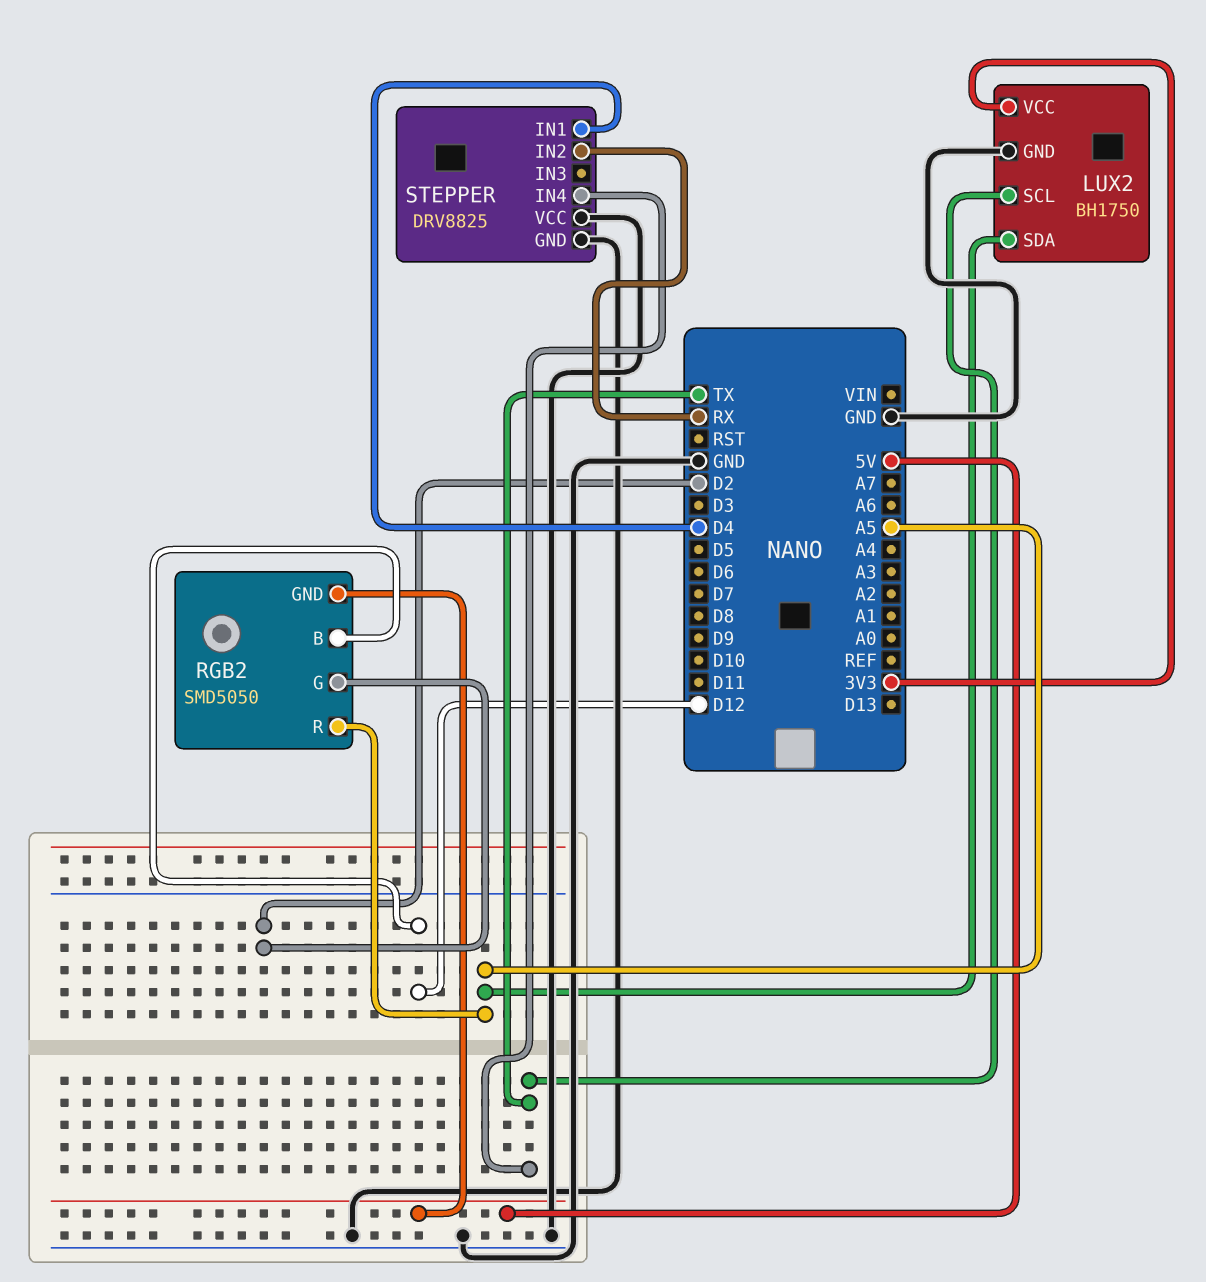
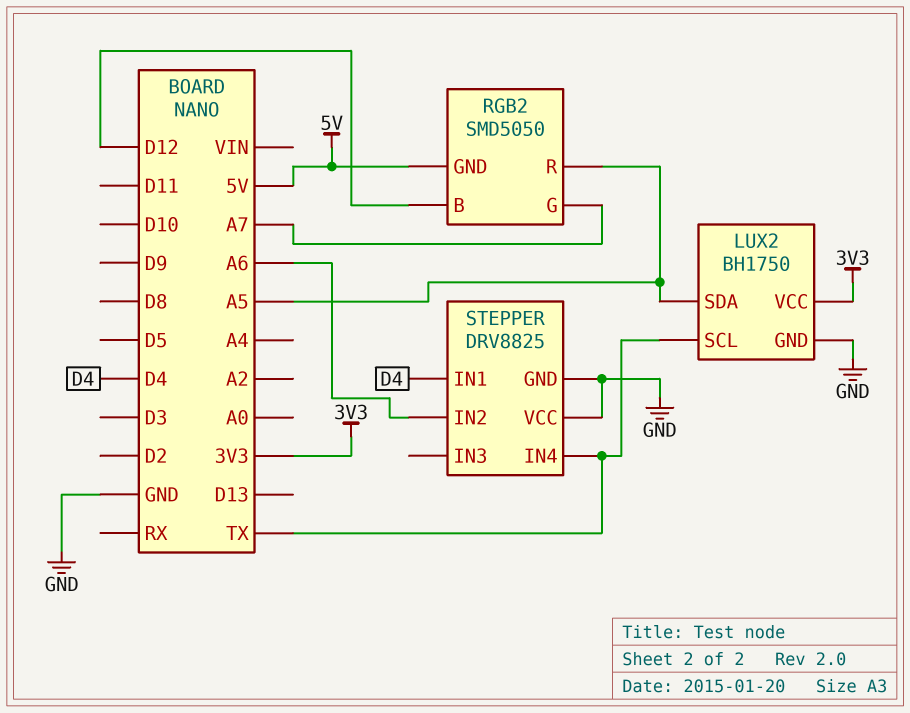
RGB2 pin G: D2 -> A7
STEPPER pin IN2: RX -> A6

